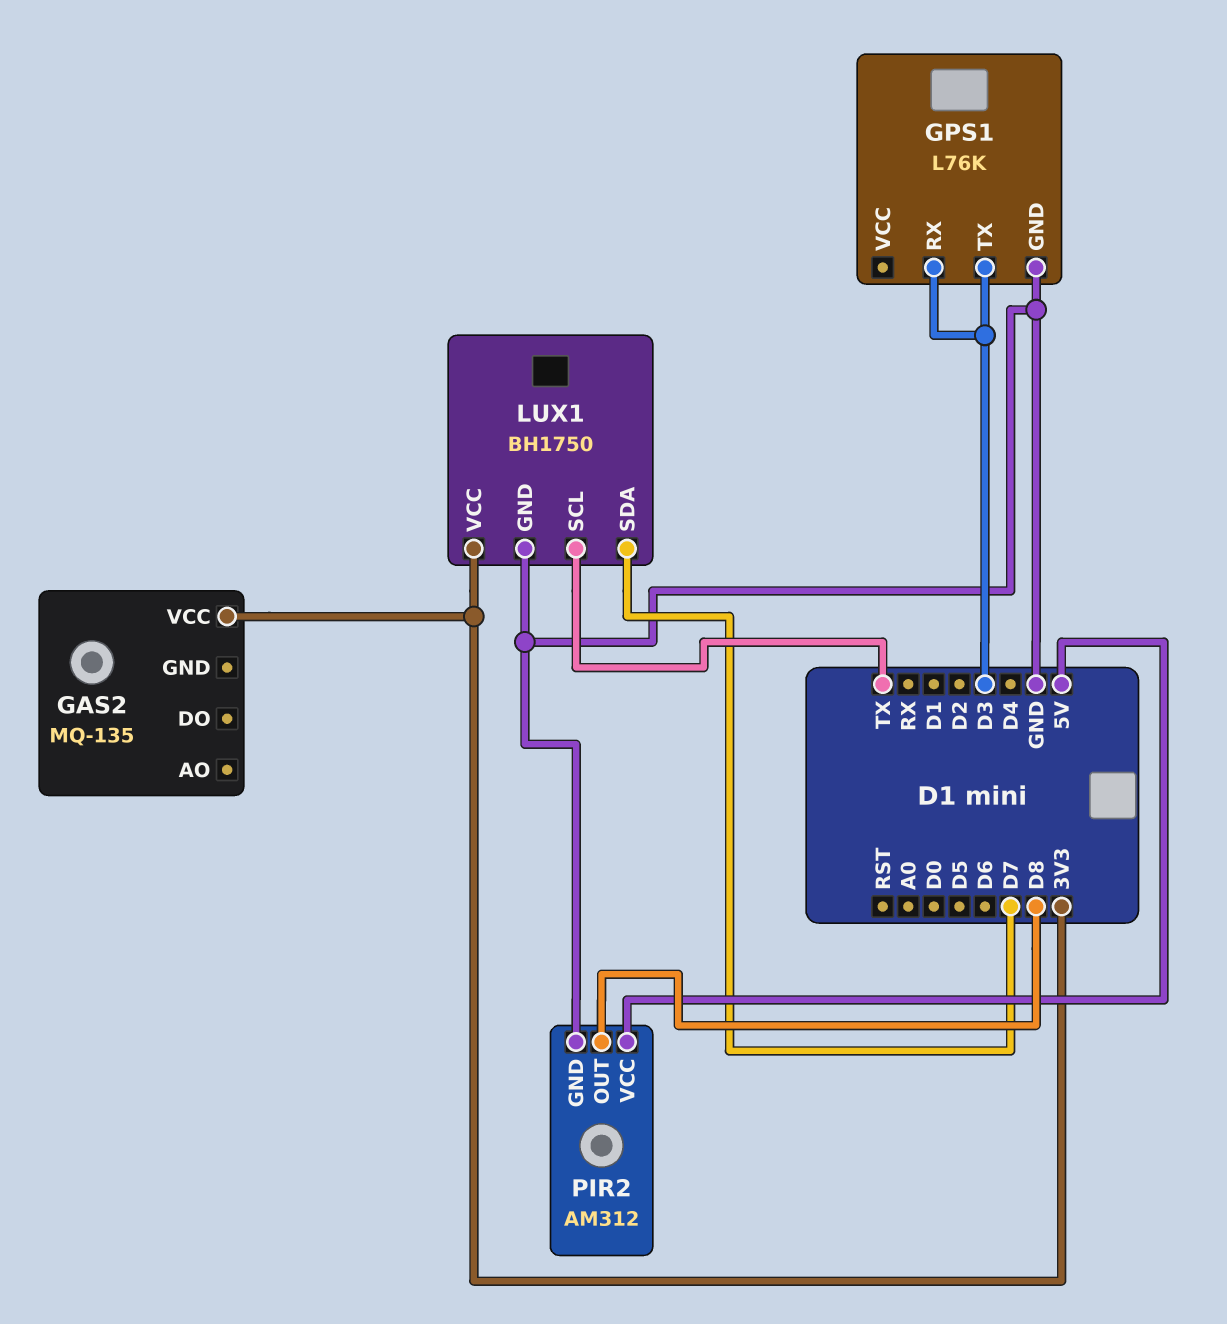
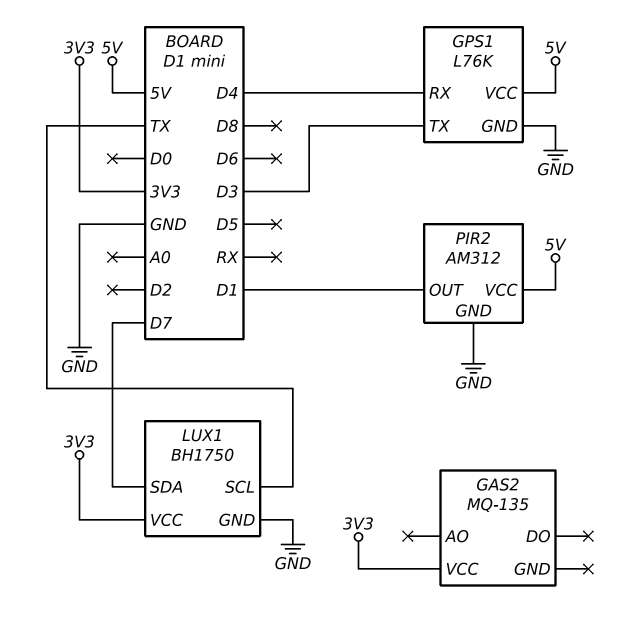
GPS1 pin RX: D3 -> D4
GPS1 pin VCC: none -> 5V
PIR2 pin OUT: D8 -> D1

